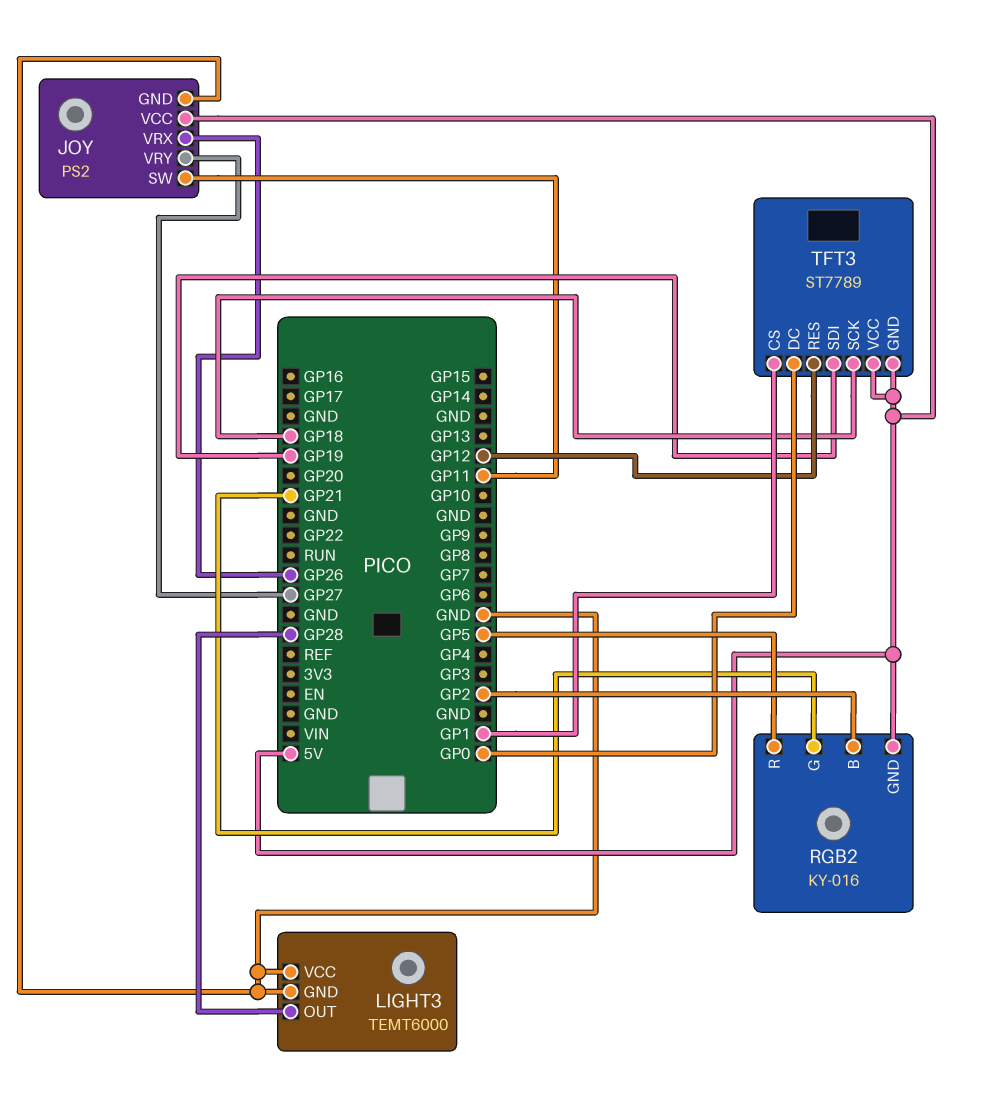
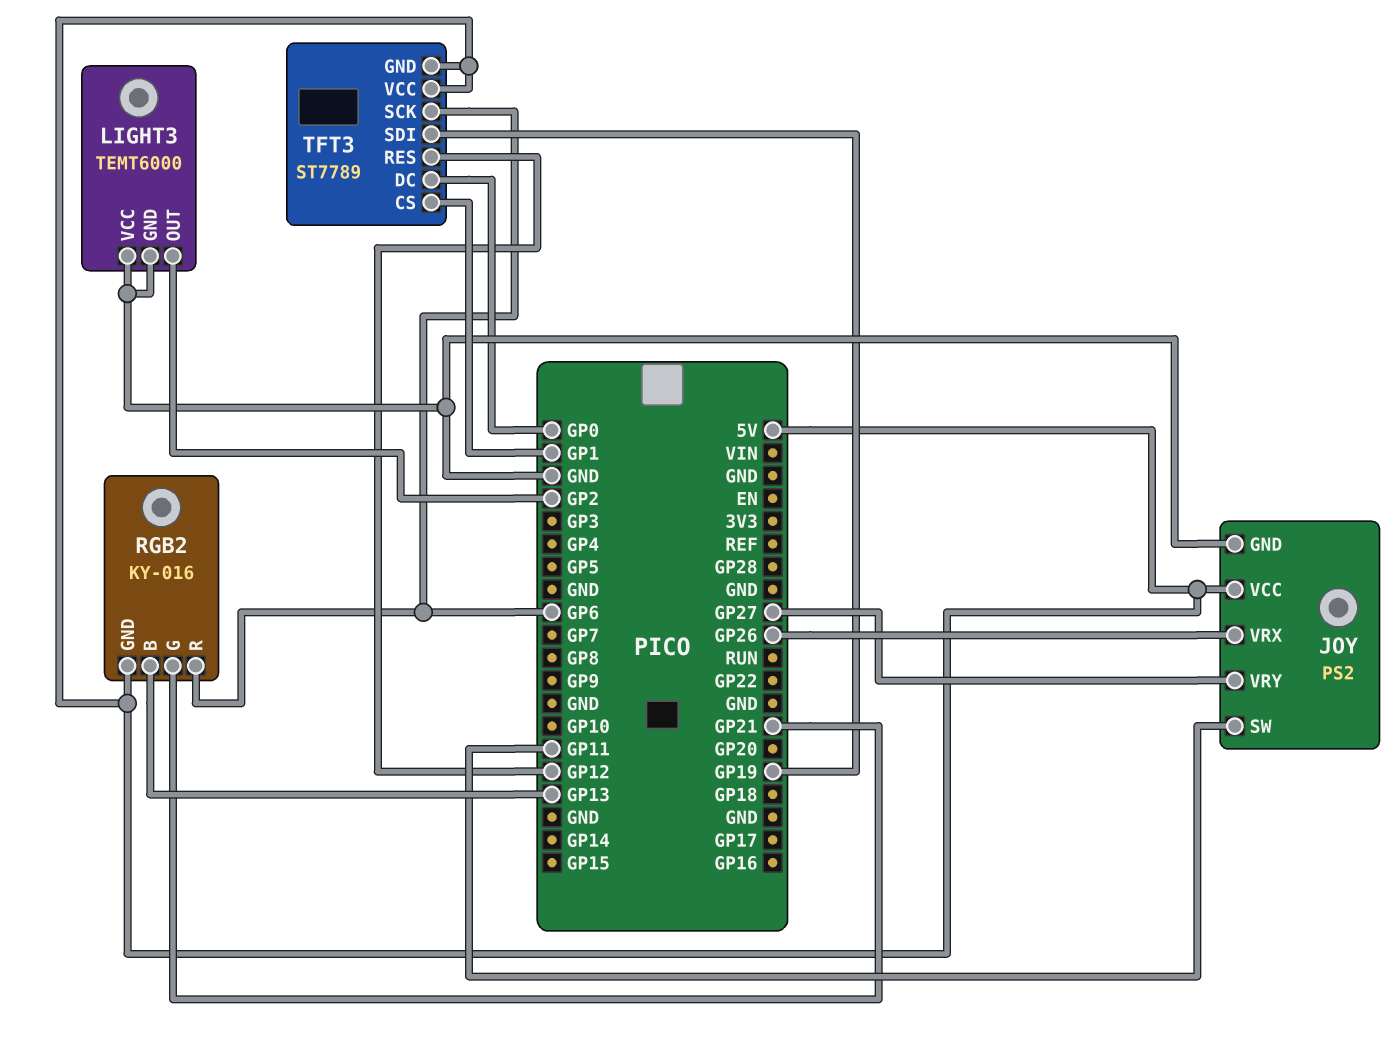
LIGHT3 pin OUT: GP28 -> GP2
RGB2 pin B: GP2 -> GP13
RGB2 pin R: GP5 -> GP6
TFT3 pin SCK: GP18 -> GP6

